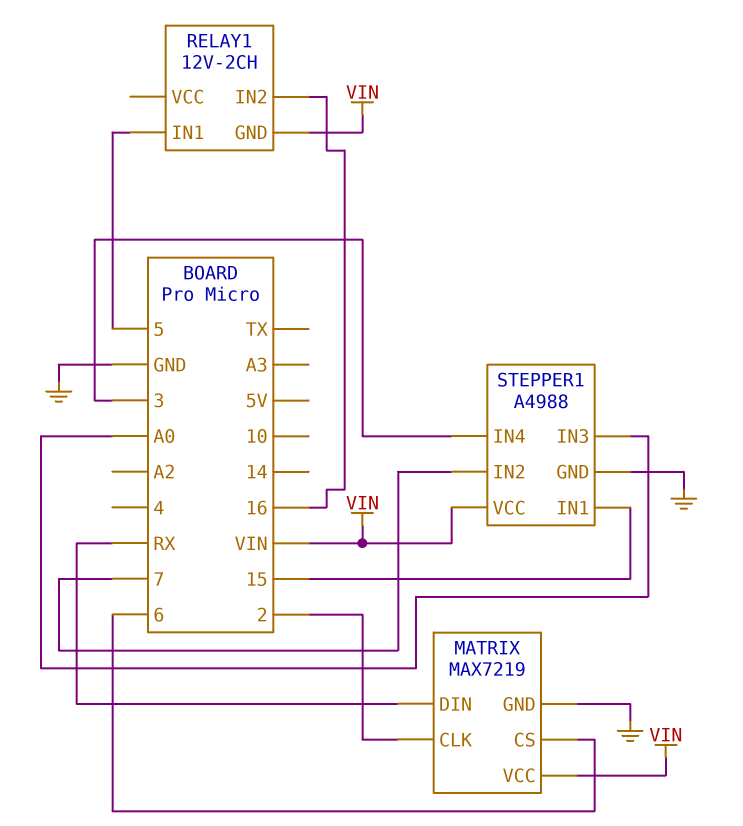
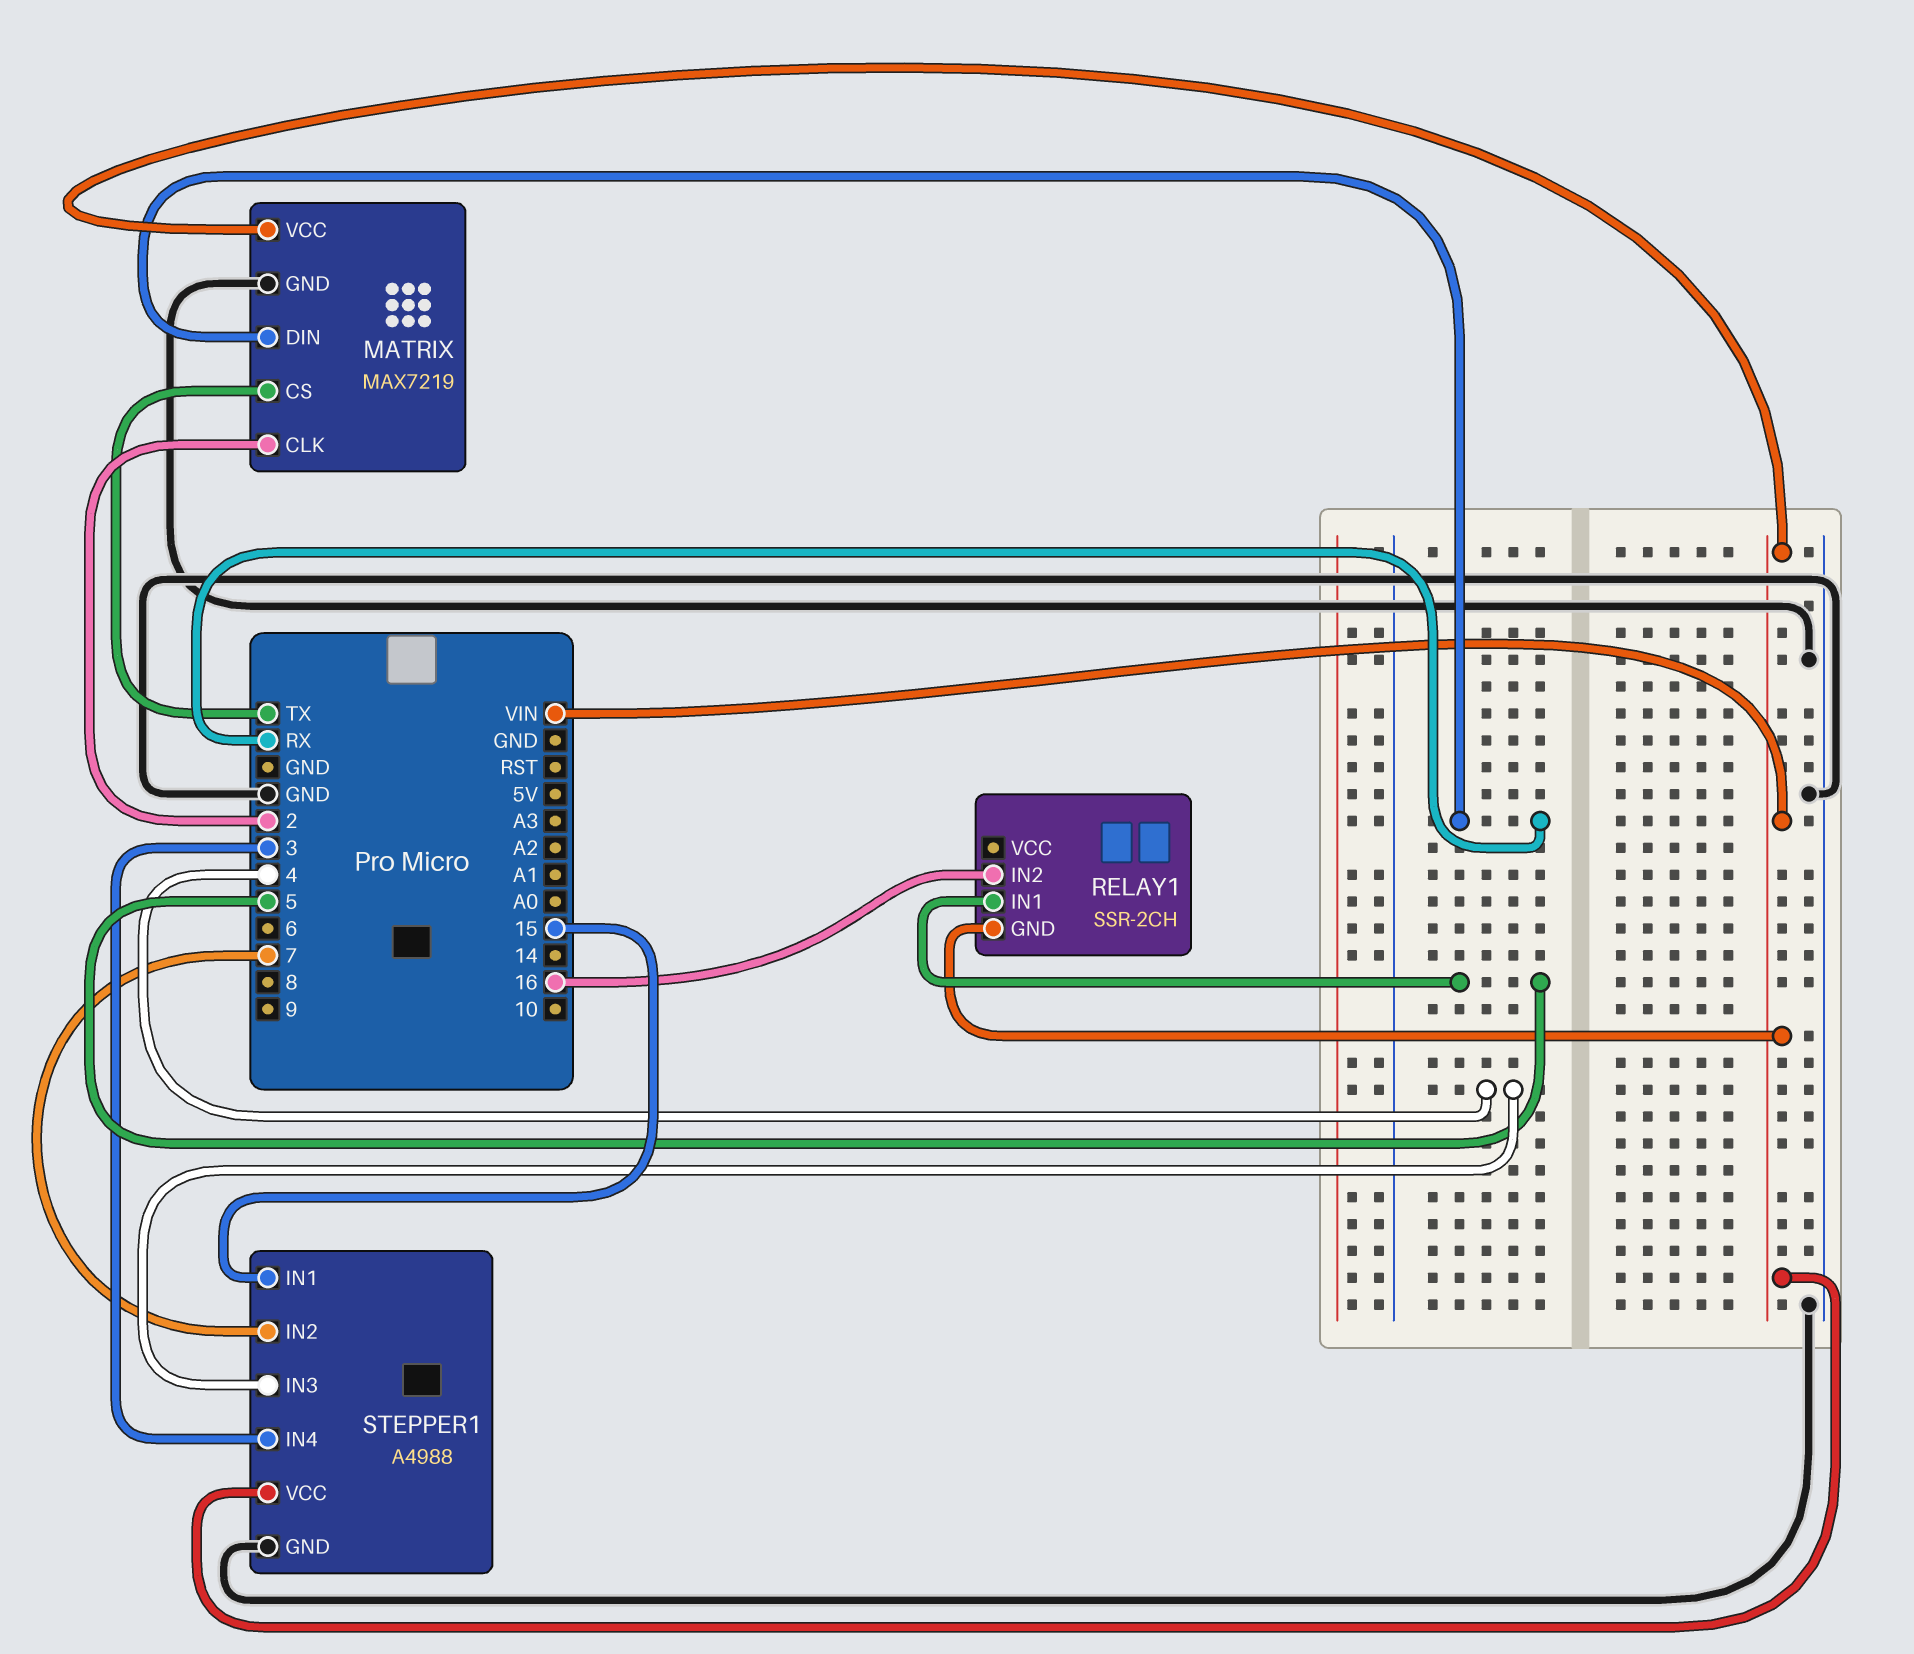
MATRIX pin CS: 6 -> TX
RELAY1: 12V-2CH -> SSR-2CH
STEPPER1 pin IN3: A0 -> 4

